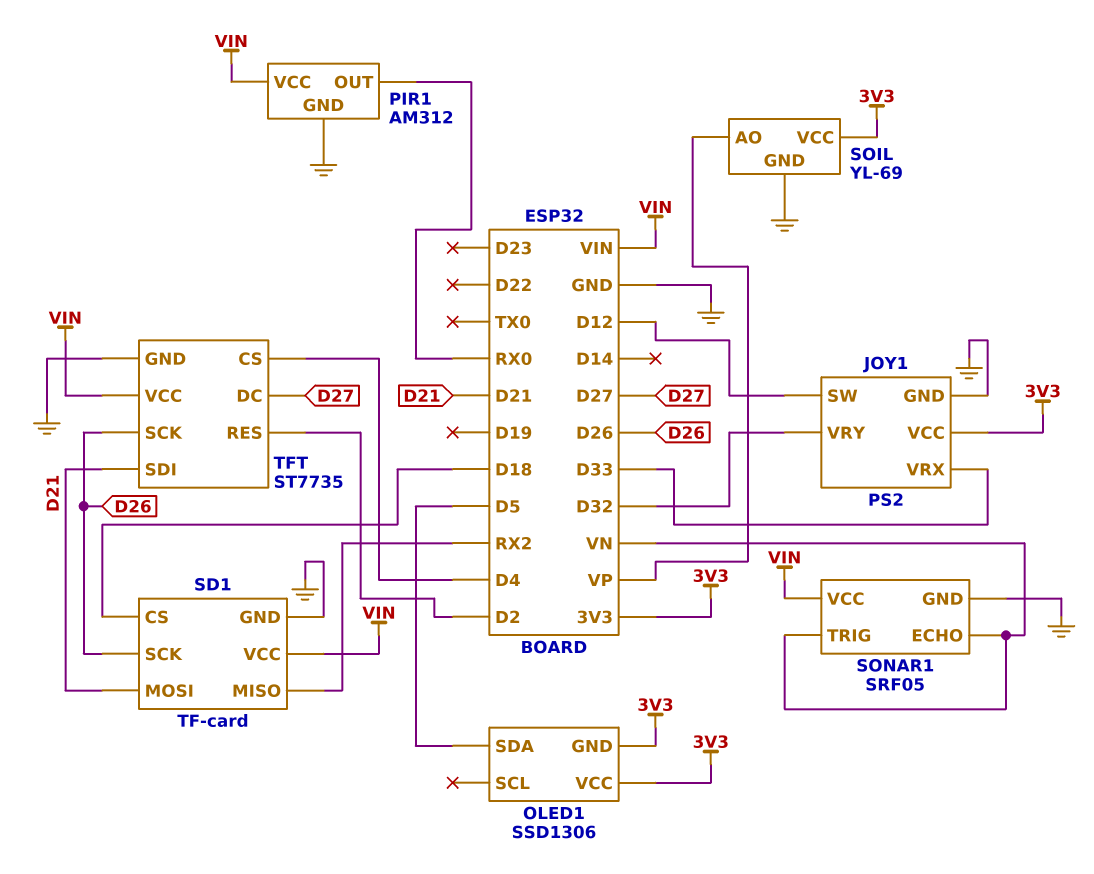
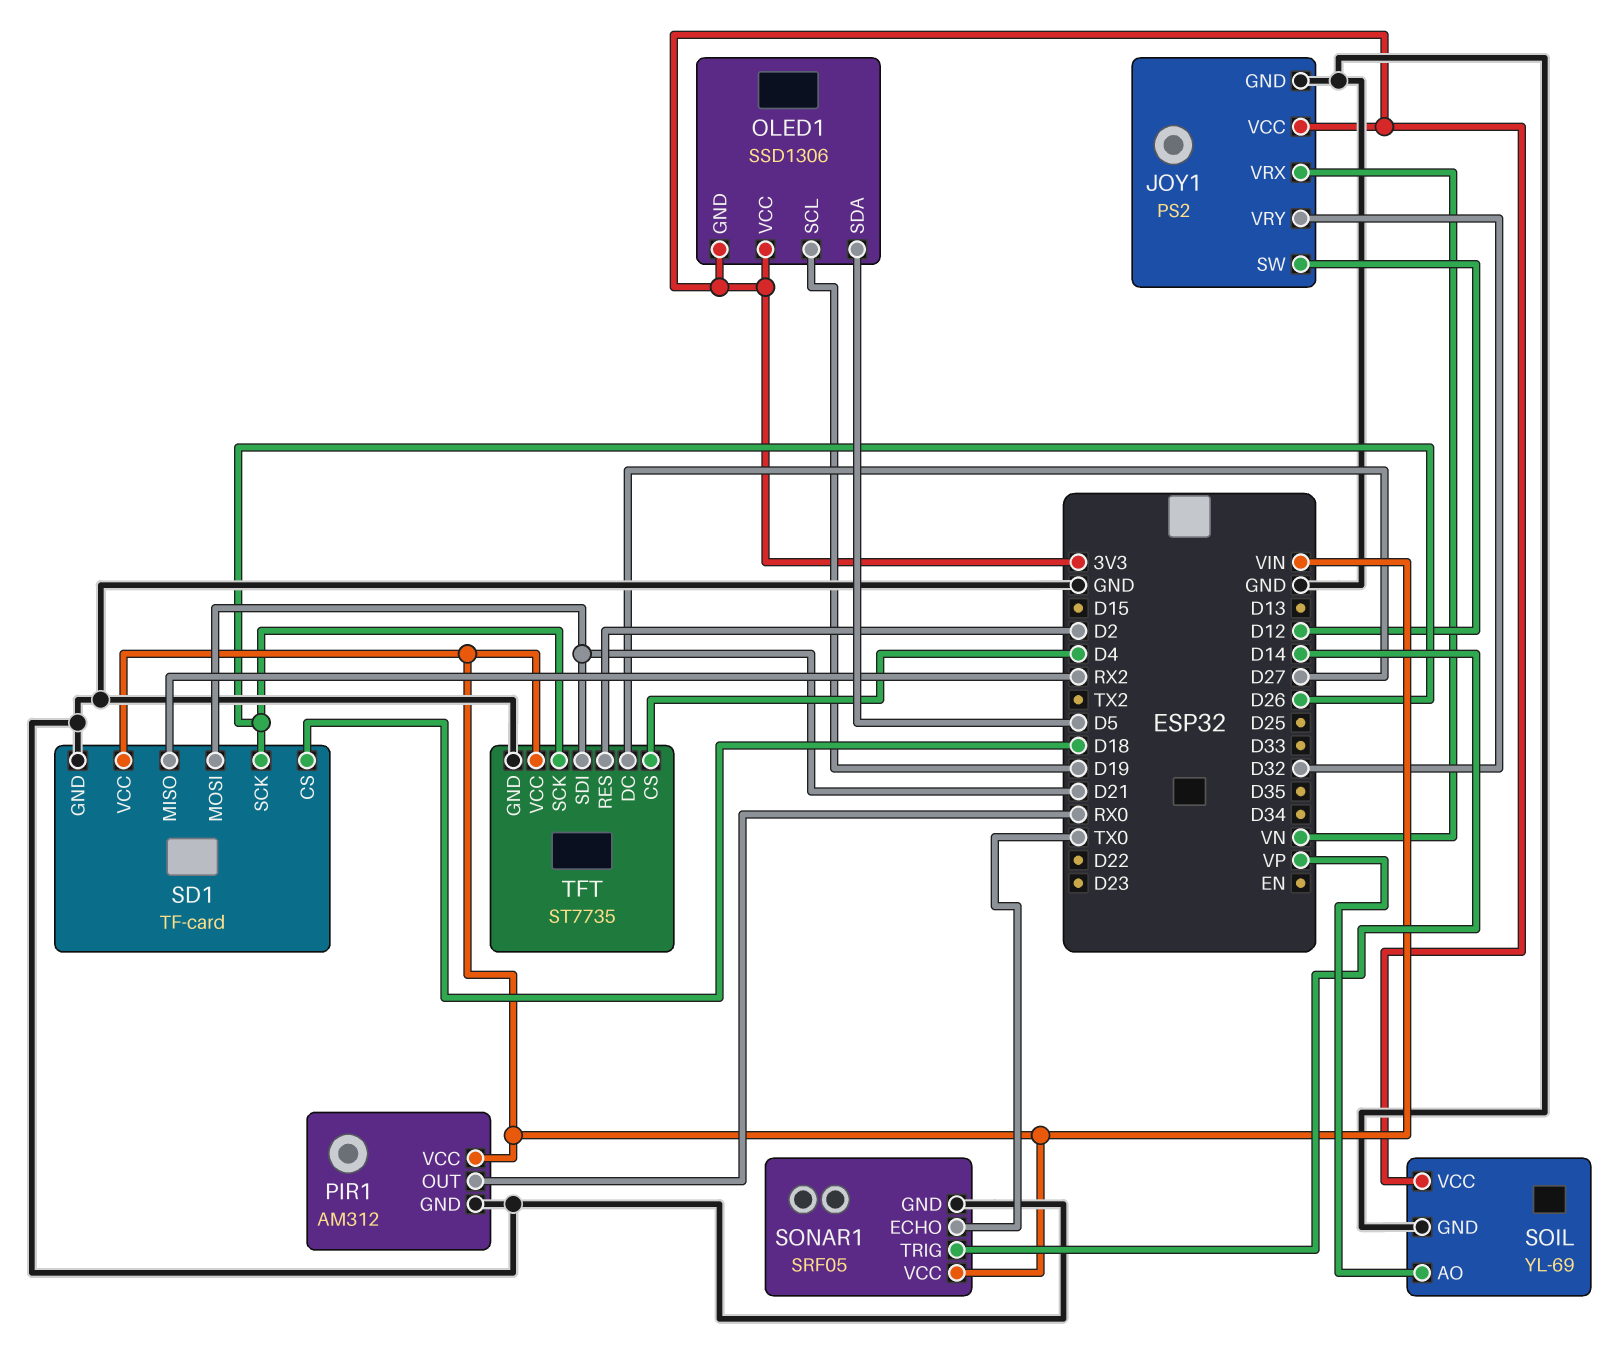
JOY1 pin VRX: D33 -> VN
OLED1 pin SCL: none -> D19
SONAR1 pin ECHO: VN -> TX0
SONAR1 pin TRIG: VN -> D14

